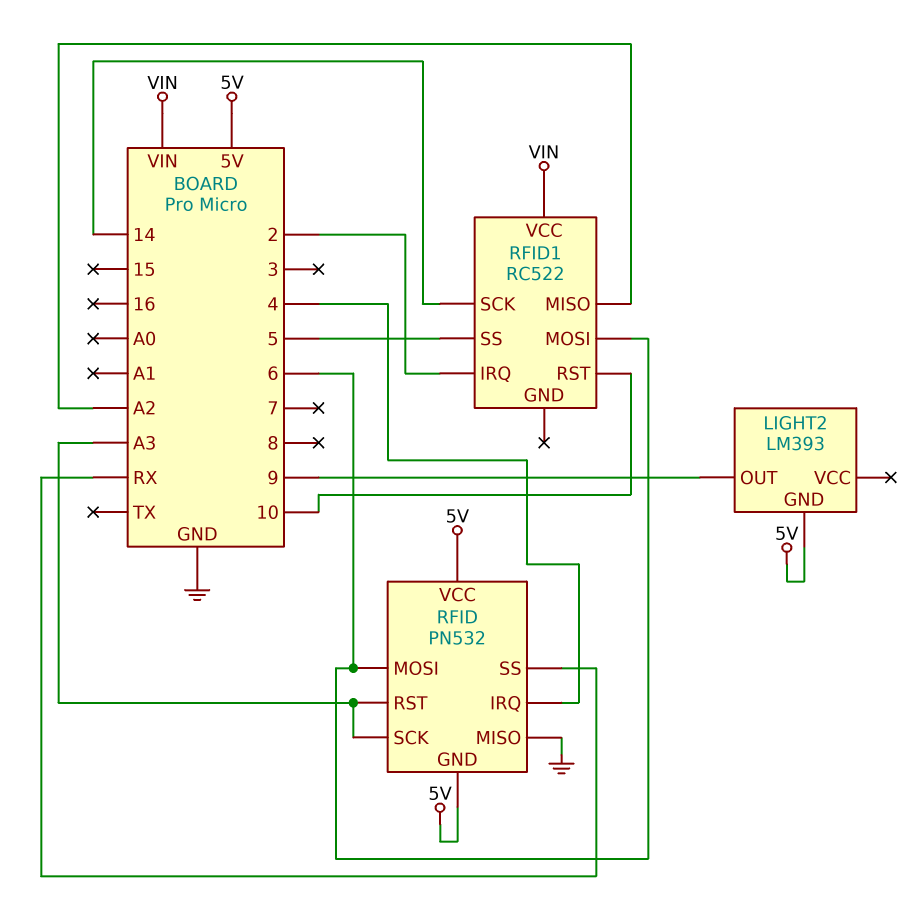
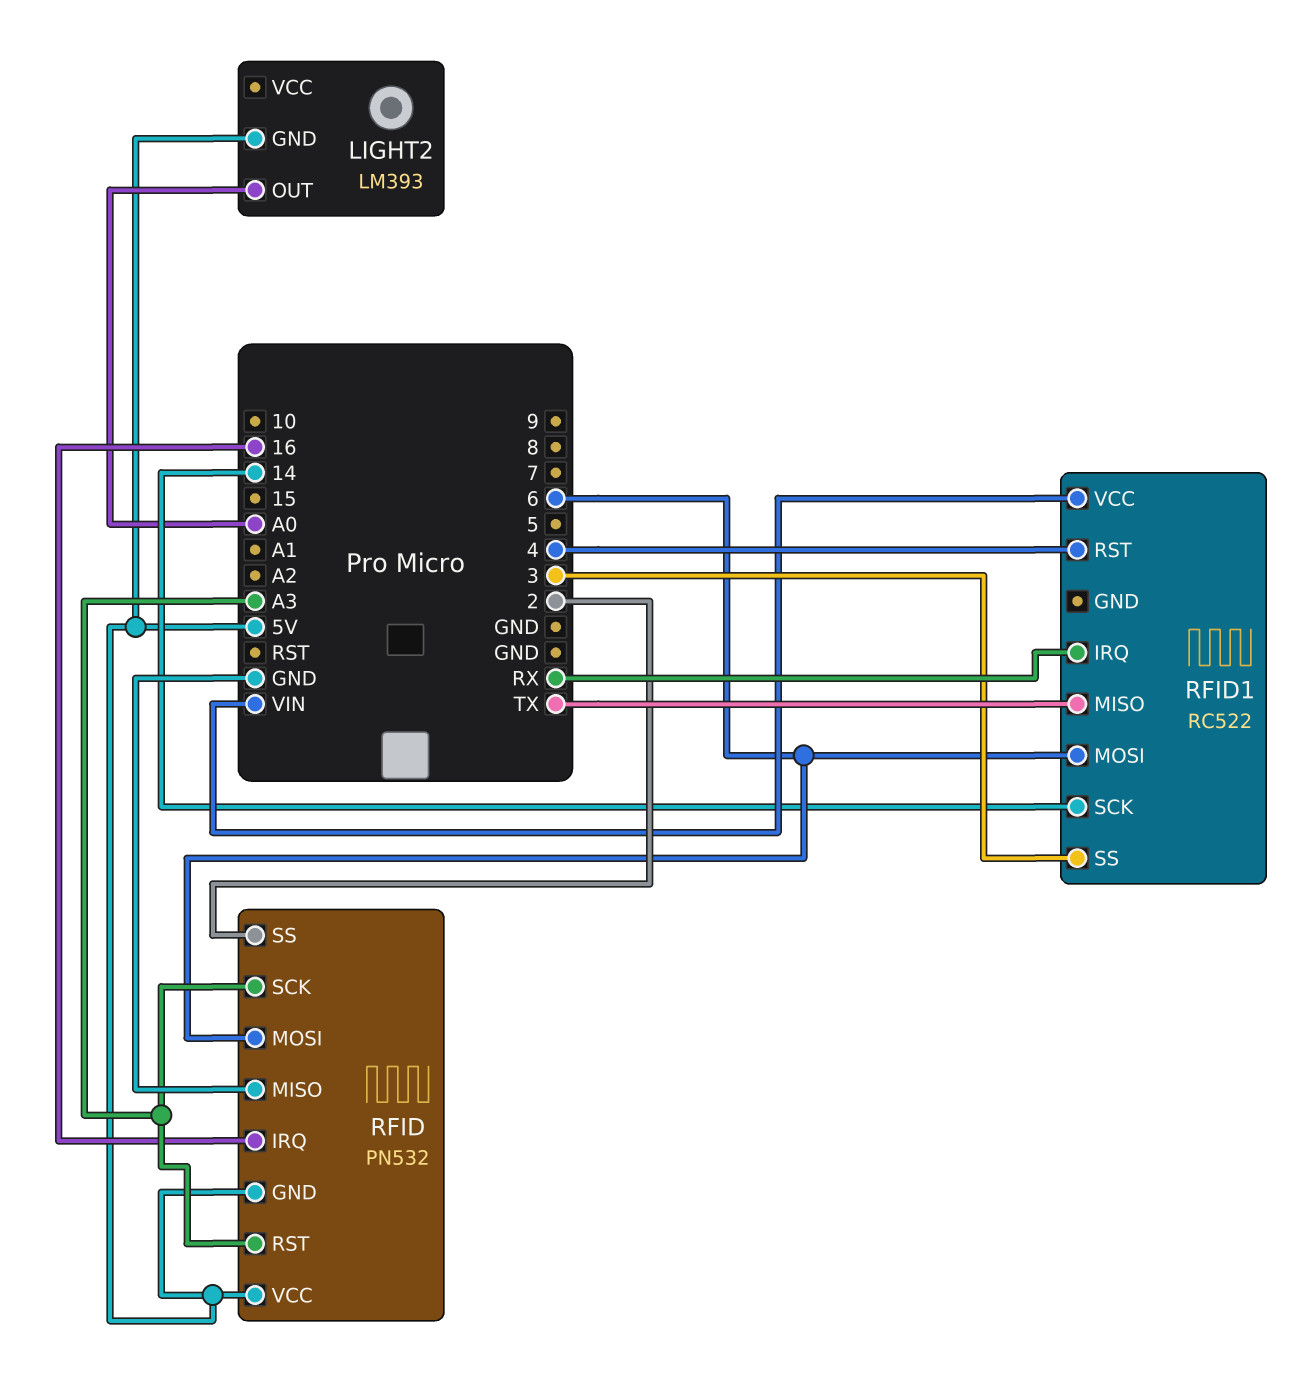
LIGHT2 pin OUT: 9 -> A0
RFID pin IRQ: 4 -> 16
RFID pin SS: RX -> 2
RFID1 pin IRQ: 2 -> RX
RFID1 pin MISO: A2 -> TX
RFID1 pin RST: 10 -> 4
RFID1 pin SS: 5 -> 3

